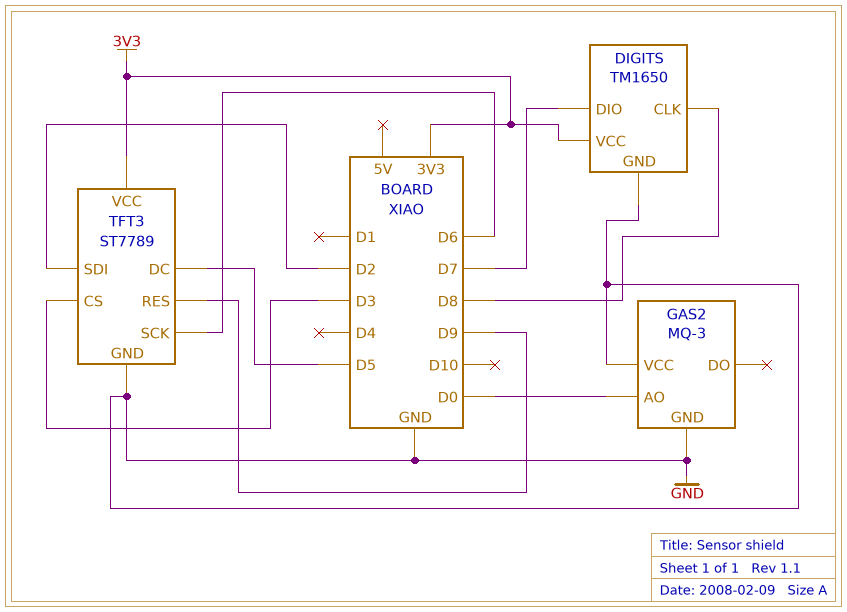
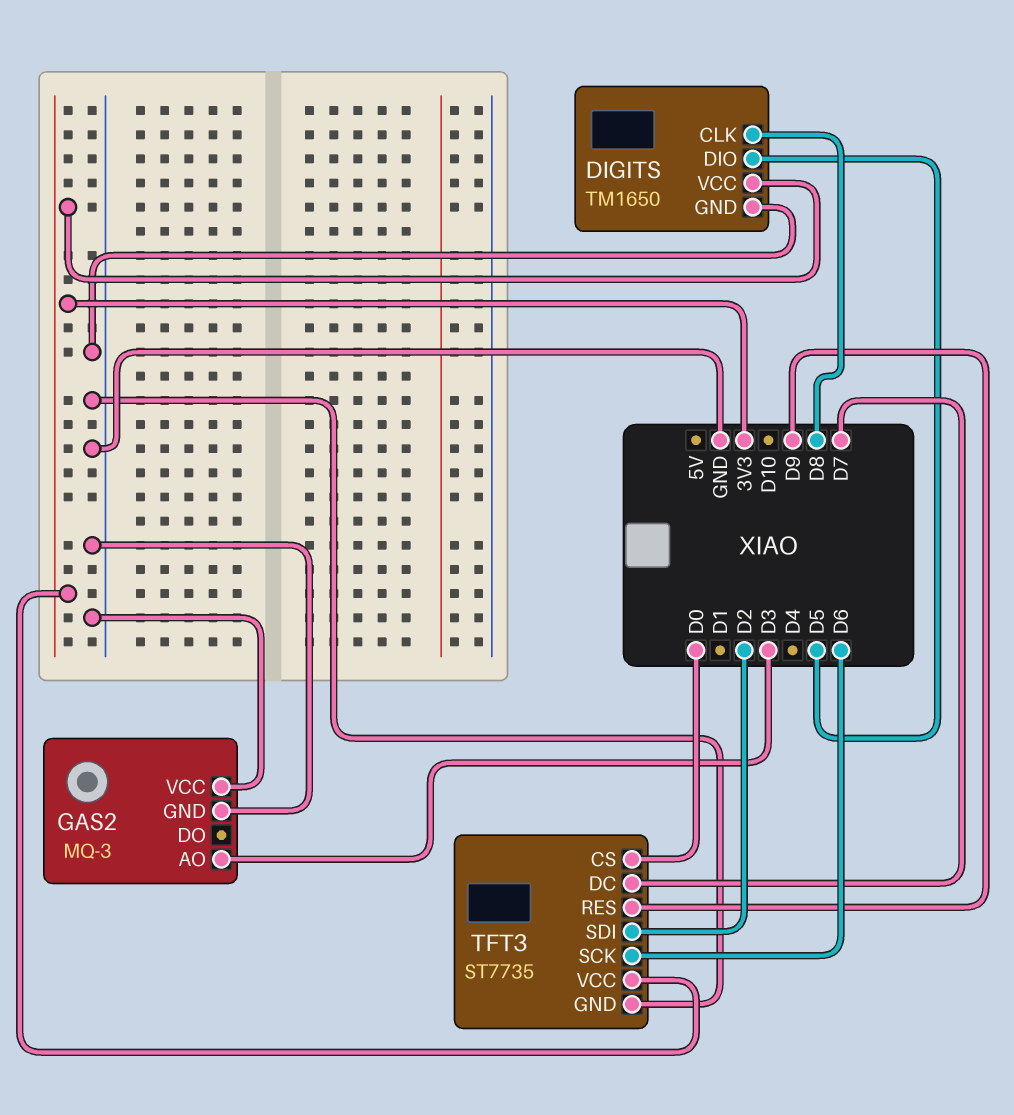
DIGITS pin DIO: D7 -> D5
GAS2 pin AO: D0 -> D3
TFT3: ST7789 -> ST7735
TFT3 pin CS: D3 -> D0
TFT3 pin DC: D5 -> D7

